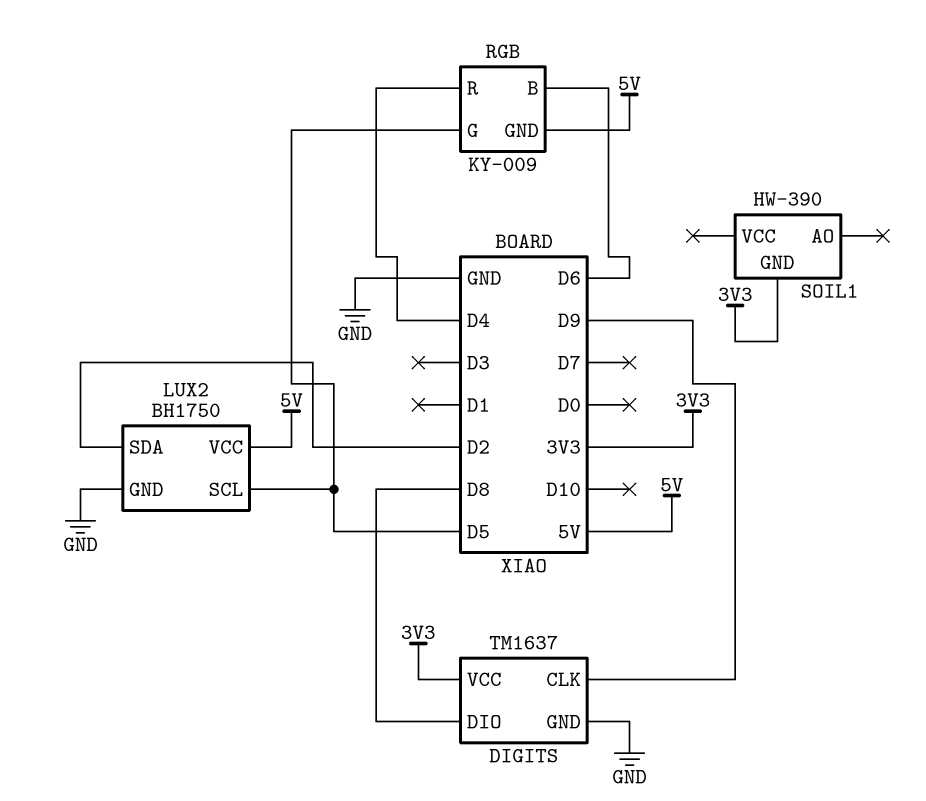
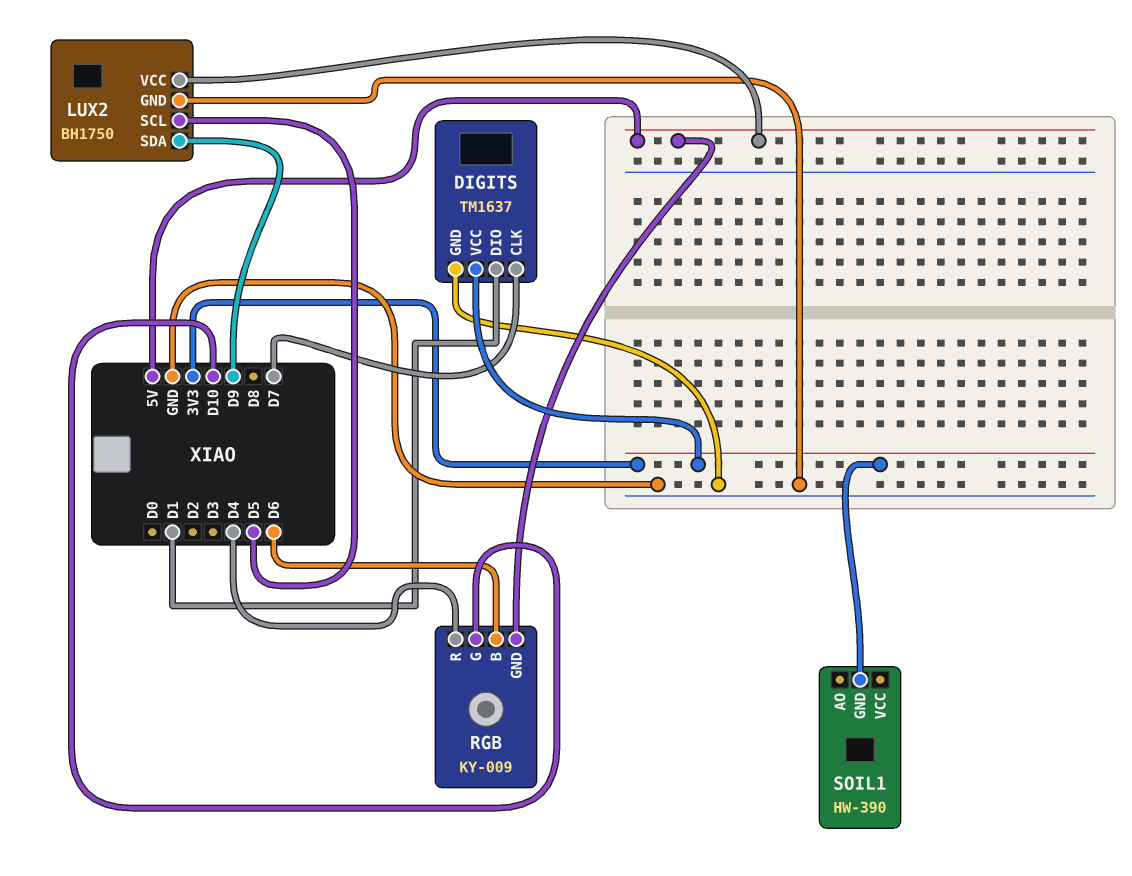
DIGITS pin CLK: D9 -> D7
DIGITS pin DIO: D8 -> D1
LUX2 pin SDA: D2 -> D9
RGB pin G: D5 -> D10

